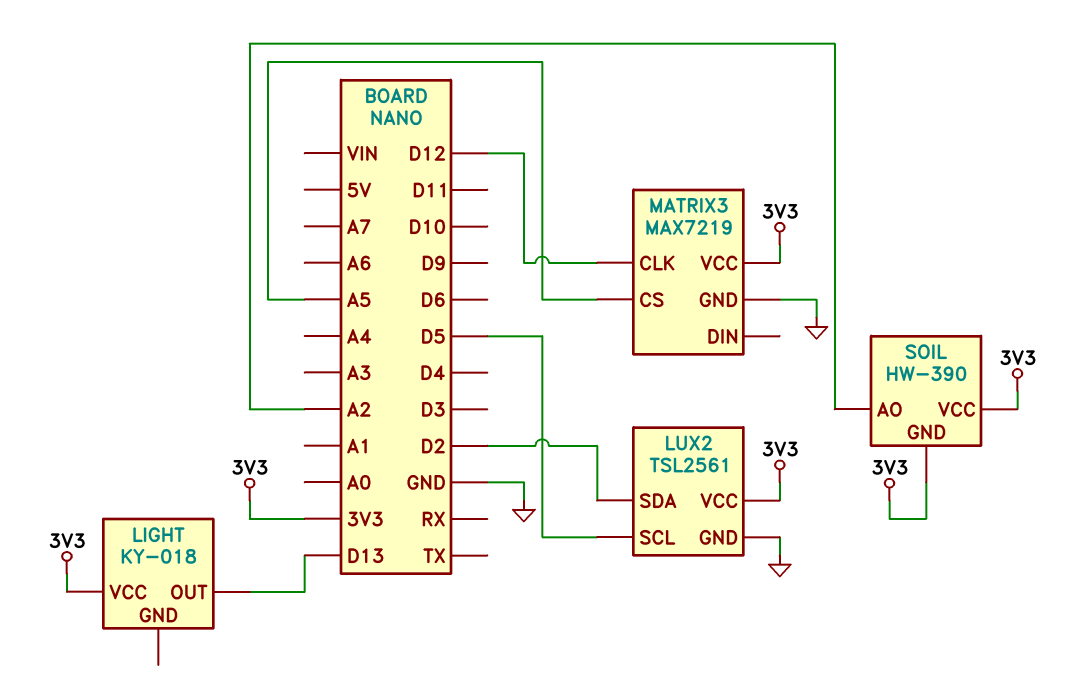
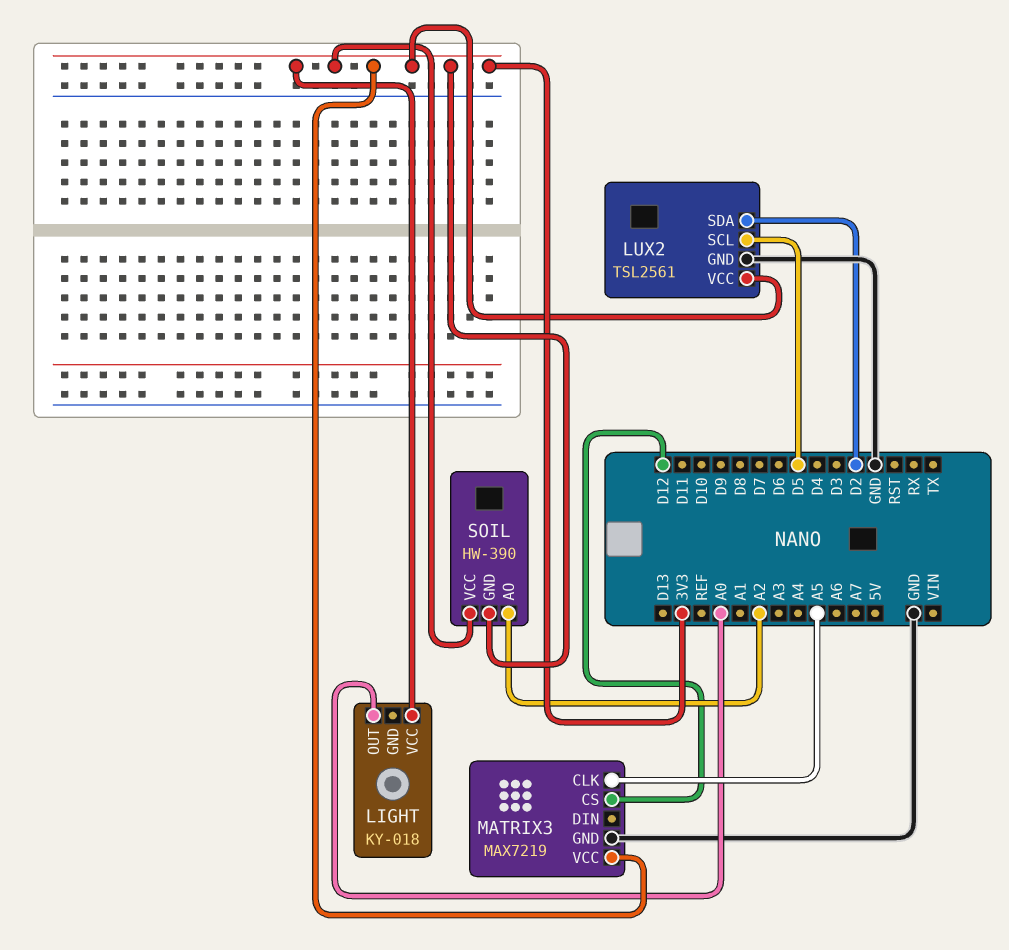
LIGHT pin OUT: D13 -> A0
MATRIX3 pin CLK: D12 -> A5
MATRIX3 pin CS: A5 -> D12

